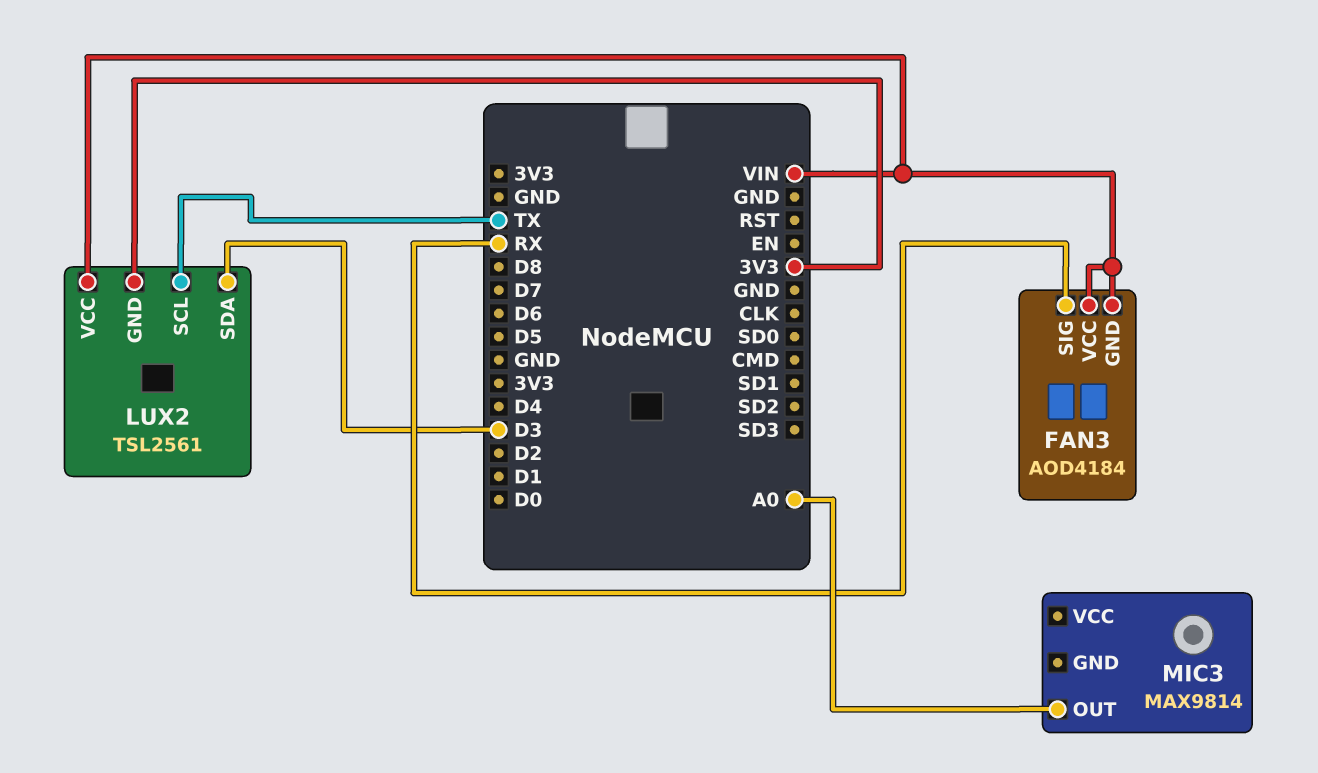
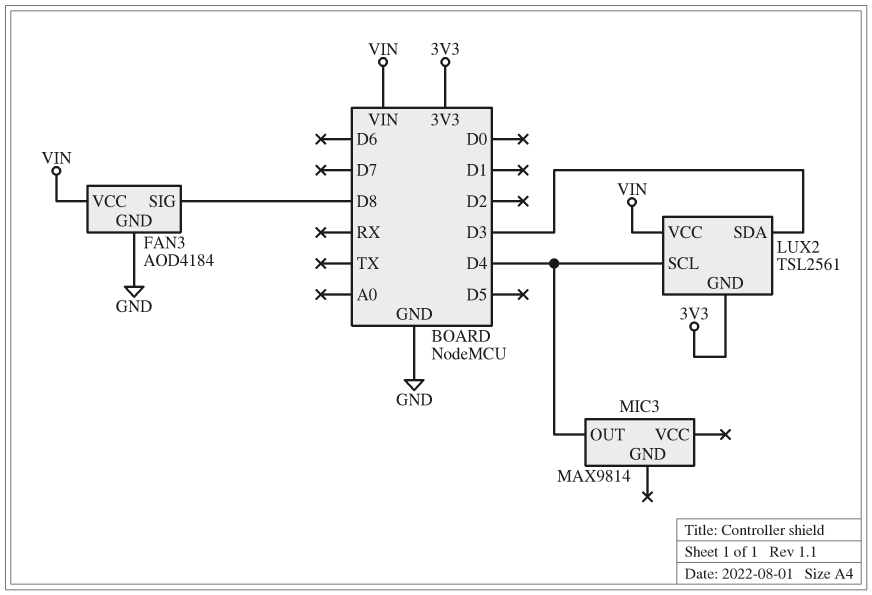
FAN3 pin GND: VIN -> GND
FAN3 pin SIG: RX -> D8
LUX2 pin SCL: TX -> D4
MIC3 pin OUT: A0 -> D4

